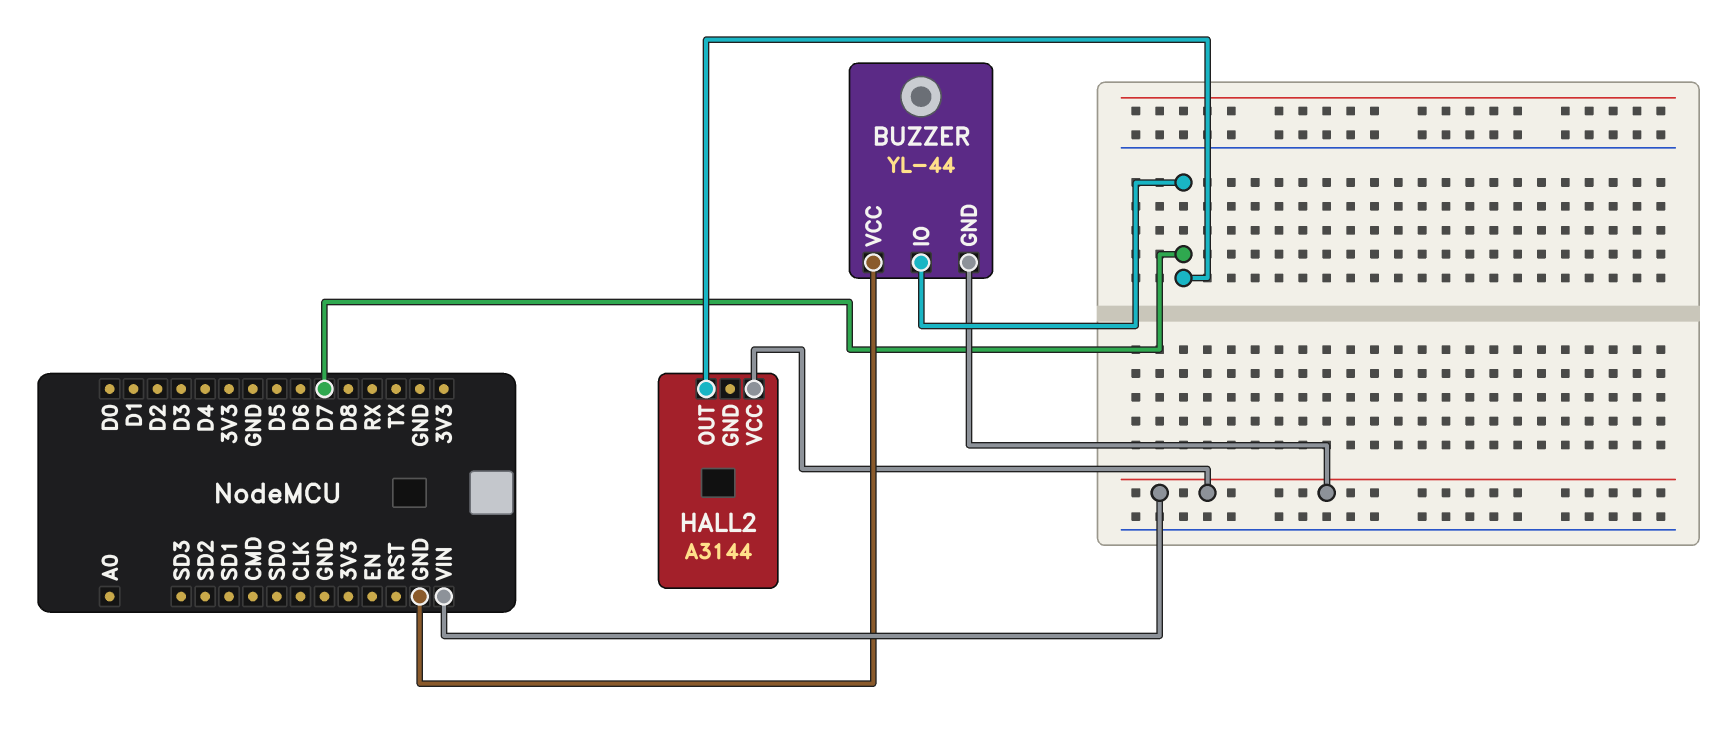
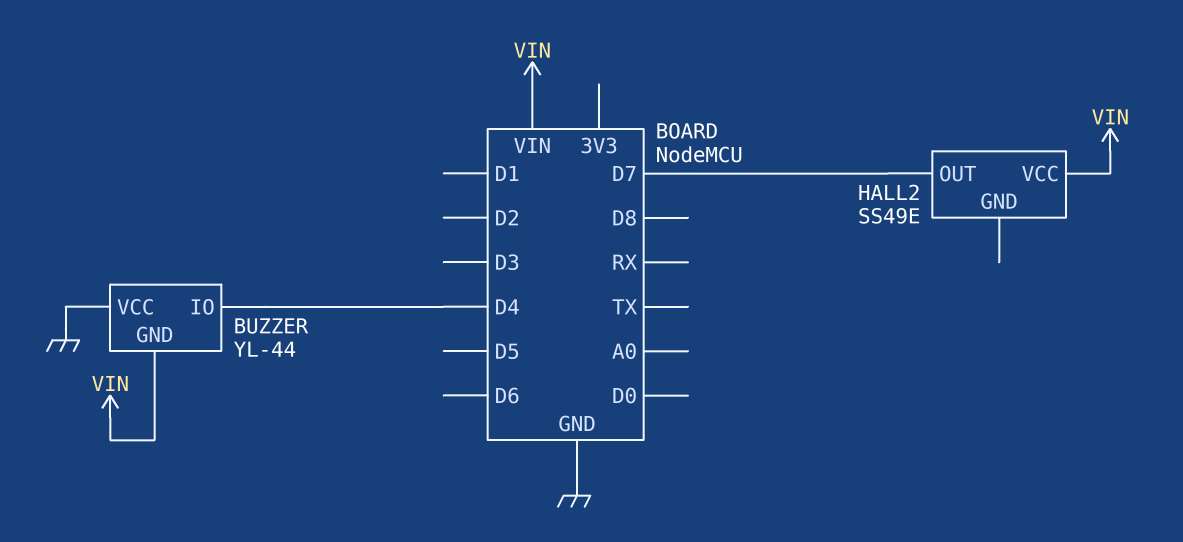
BUZZER pin IO: D7 -> D4
HALL2: A3144 -> SS49E

